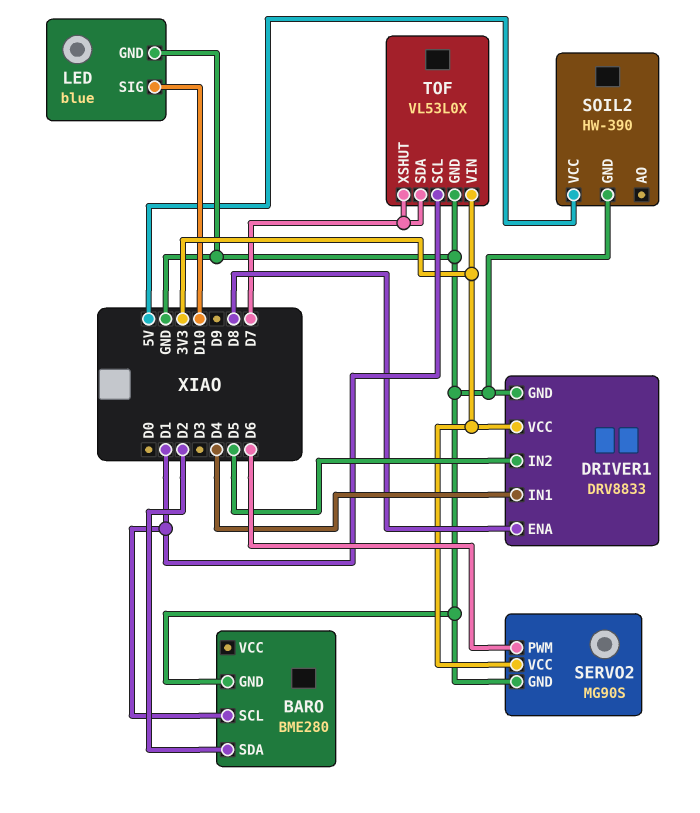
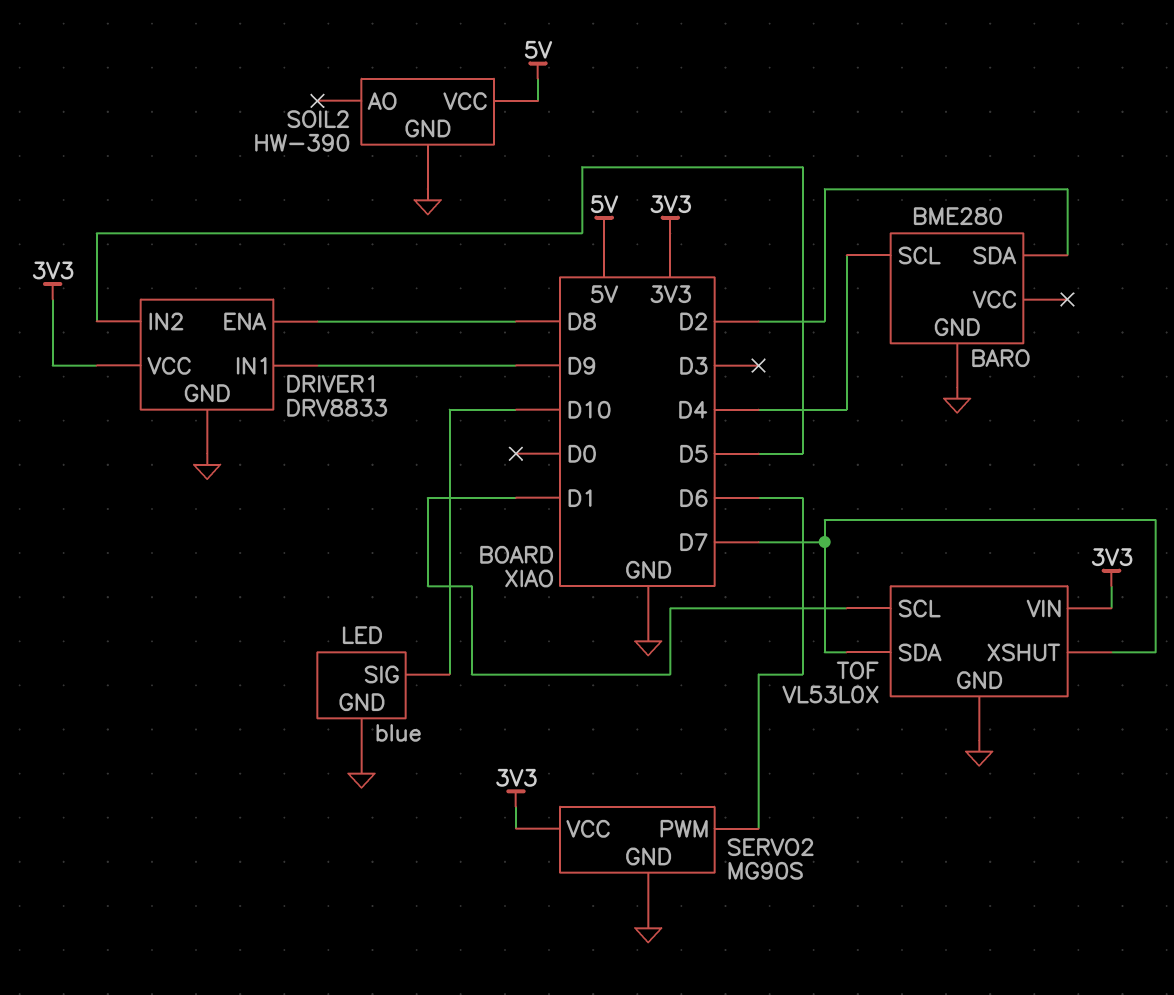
BARO pin SCL: D1 -> D4
DRIVER1 pin IN1: D4 -> D9

